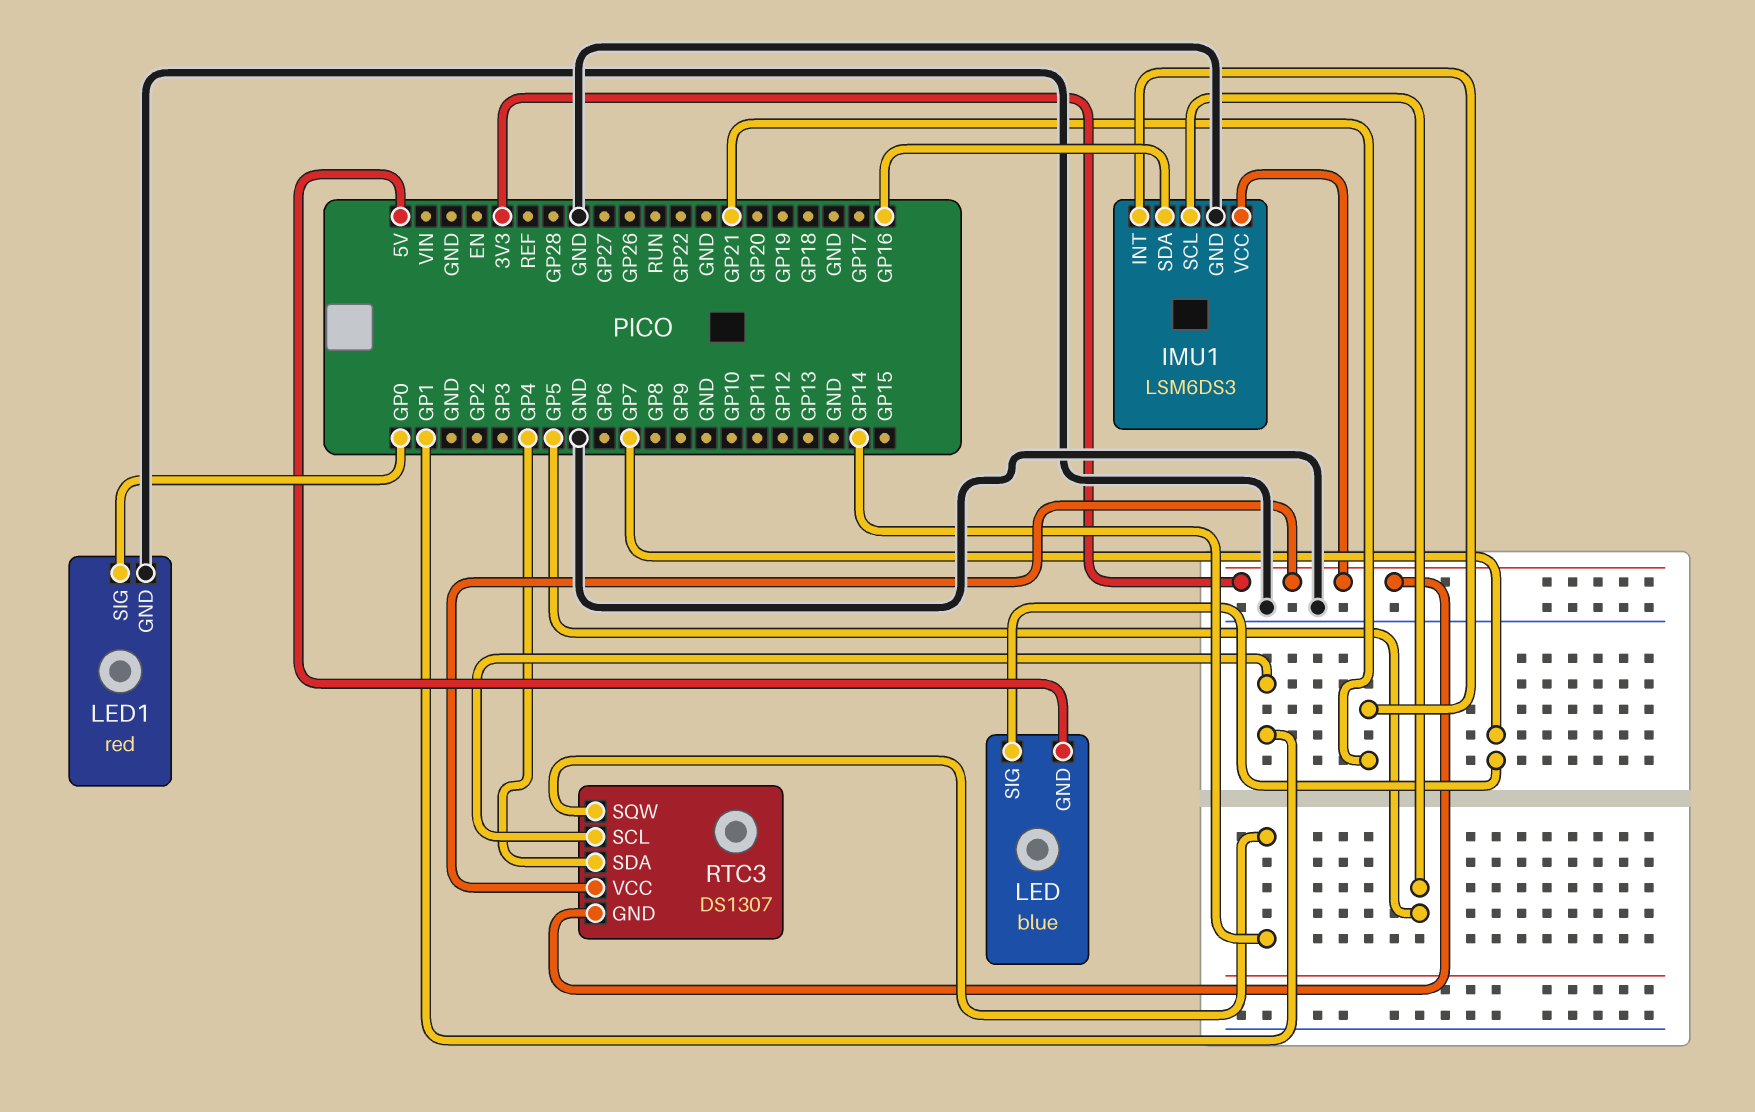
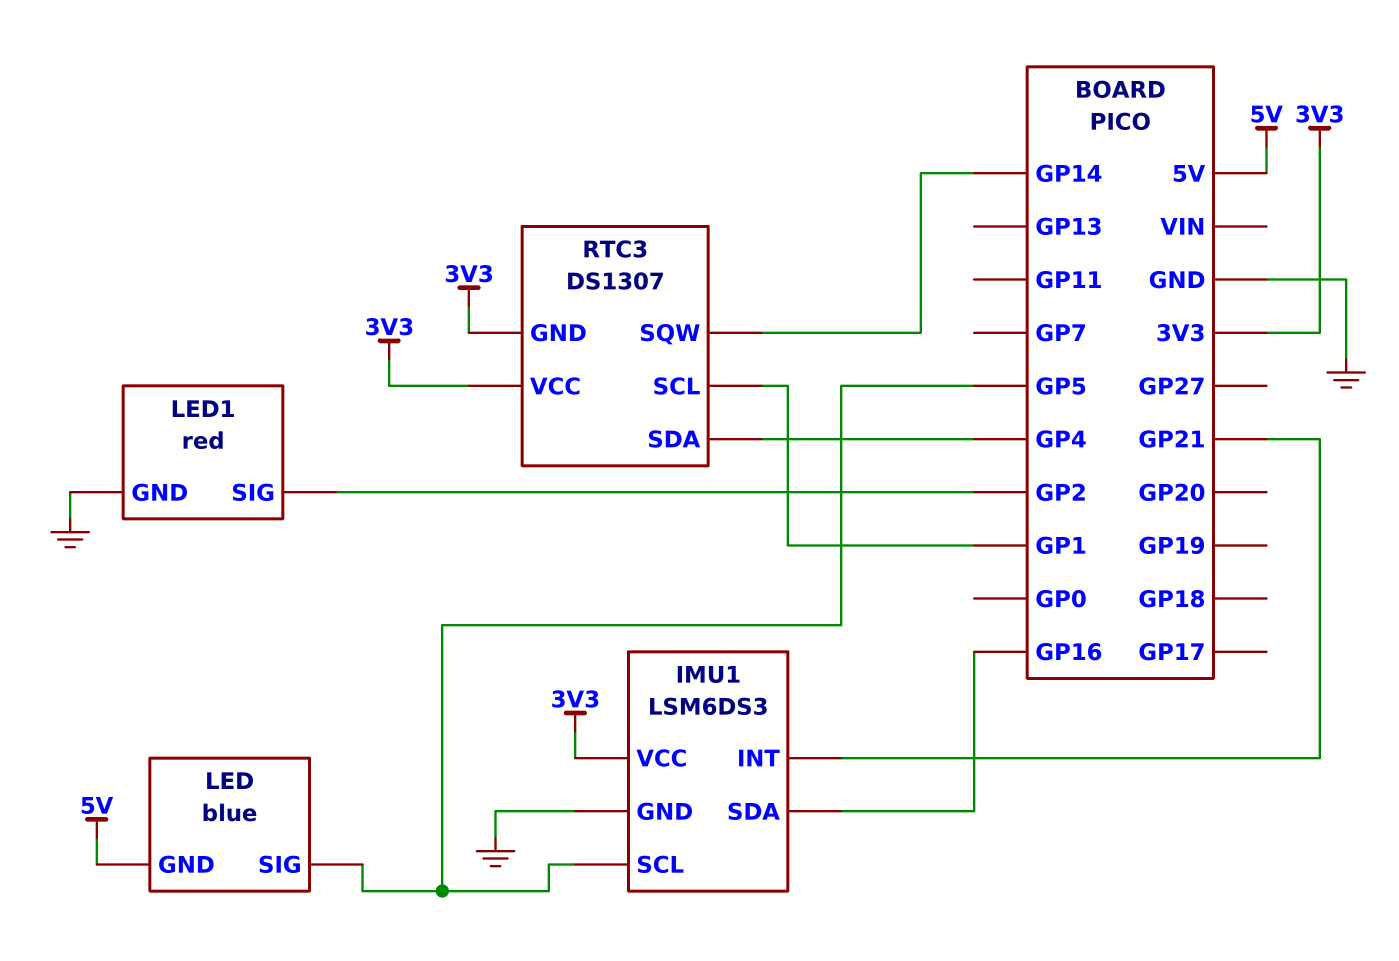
LED pin SIG: GP7 -> GP5
LED1 pin SIG: GP0 -> GP2

